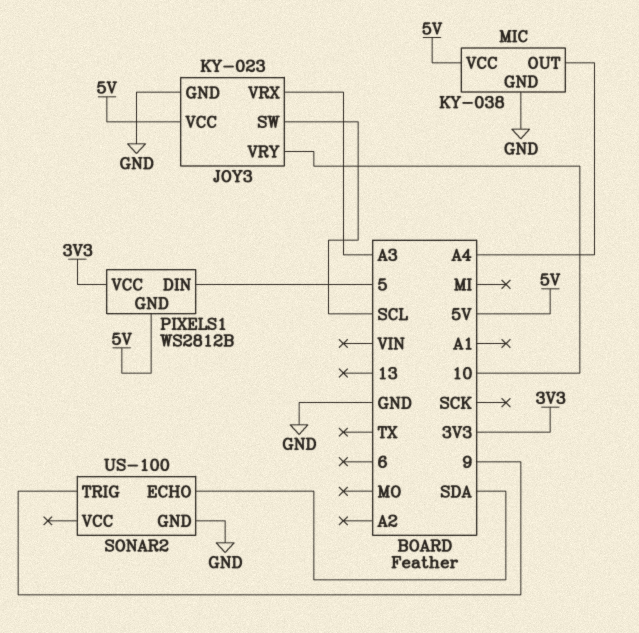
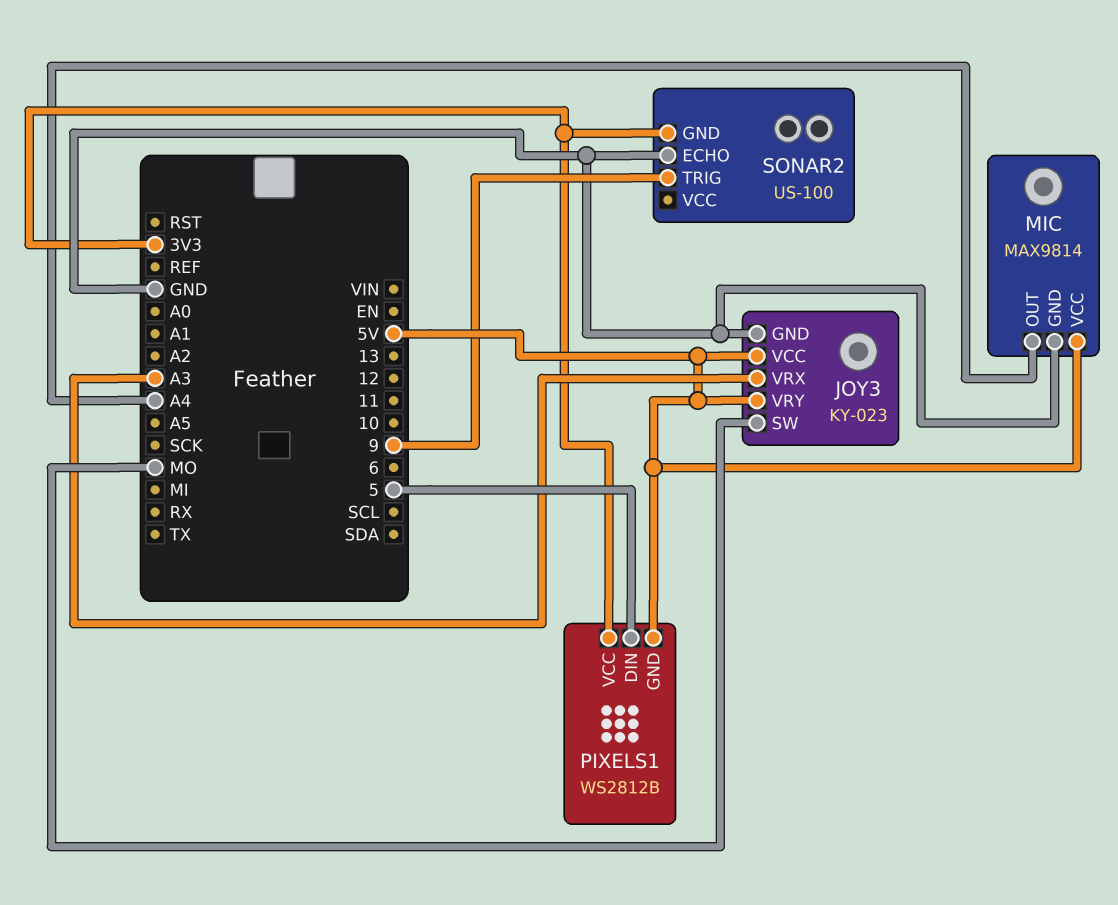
JOY3 pin SW: SCL -> MO
JOY3 pin VRY: 10 -> 5V
MIC: KY-038 -> MAX9814
SONAR2 pin ECHO: SDA -> GND
SONAR2 pin GND: GND -> 3V3

